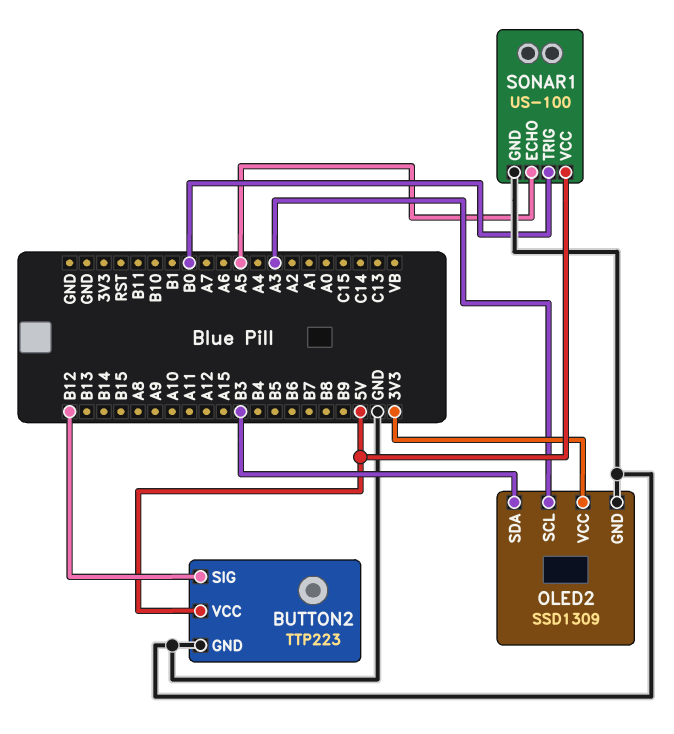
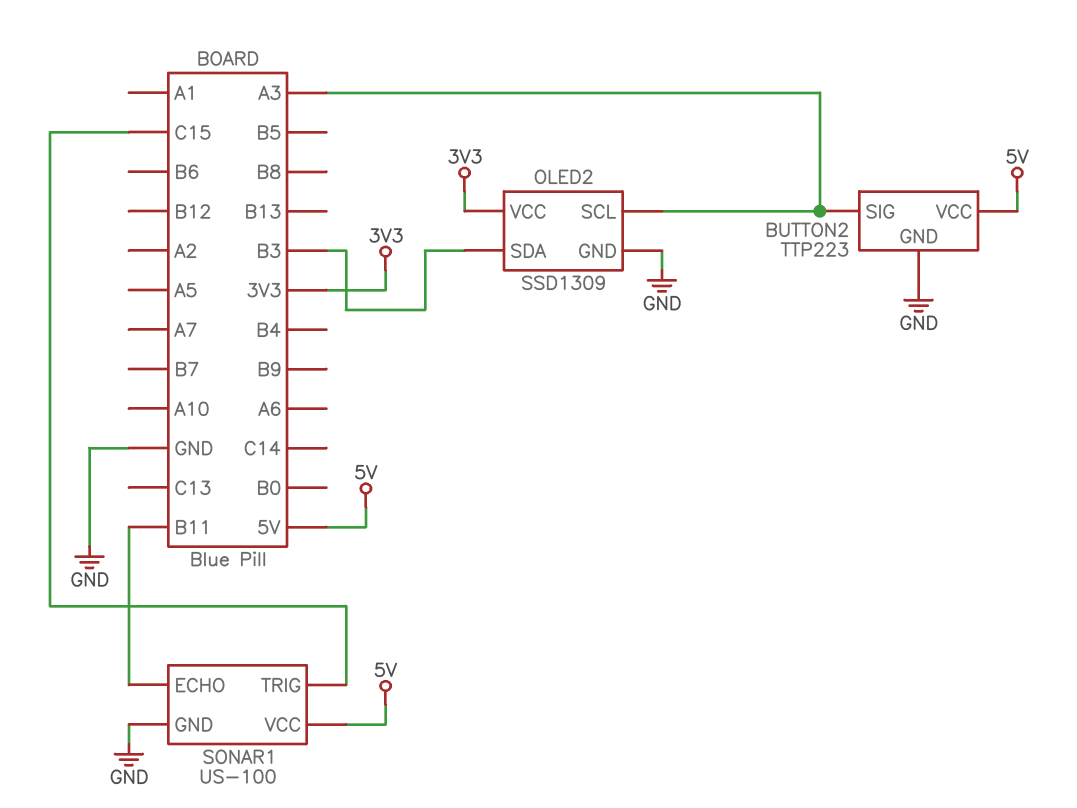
BUTTON2 pin SIG: B12 -> A3
SONAR1 pin ECHO: A5 -> B11
SONAR1 pin TRIG: B0 -> C15

